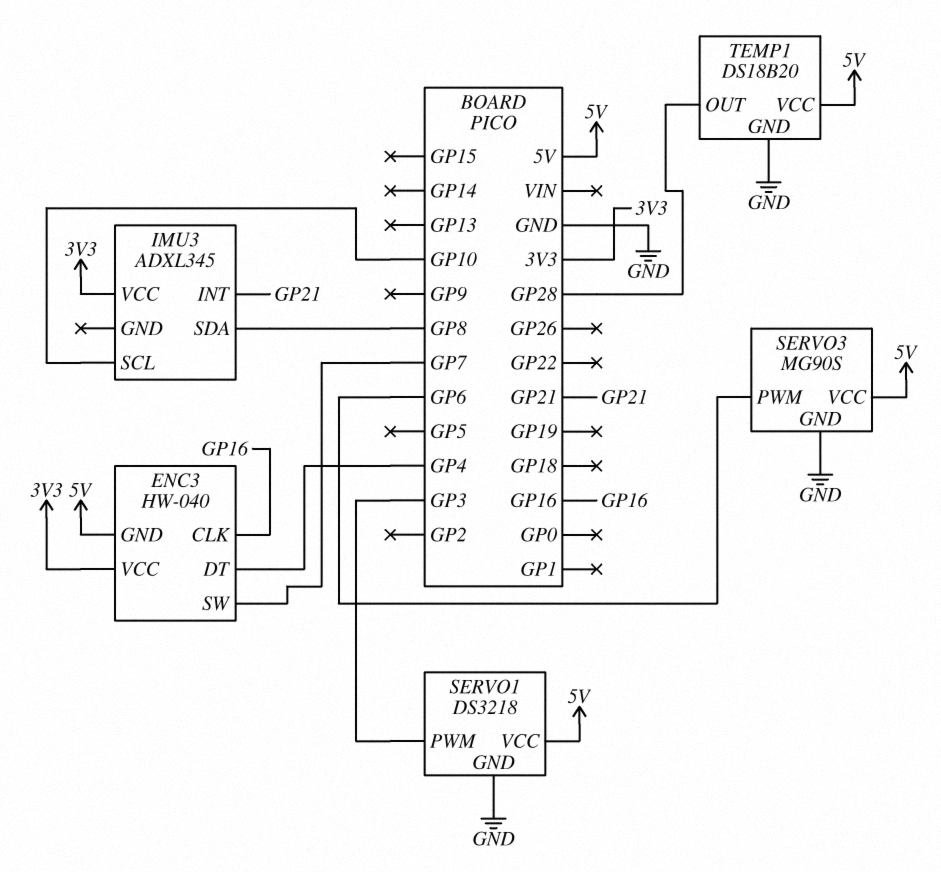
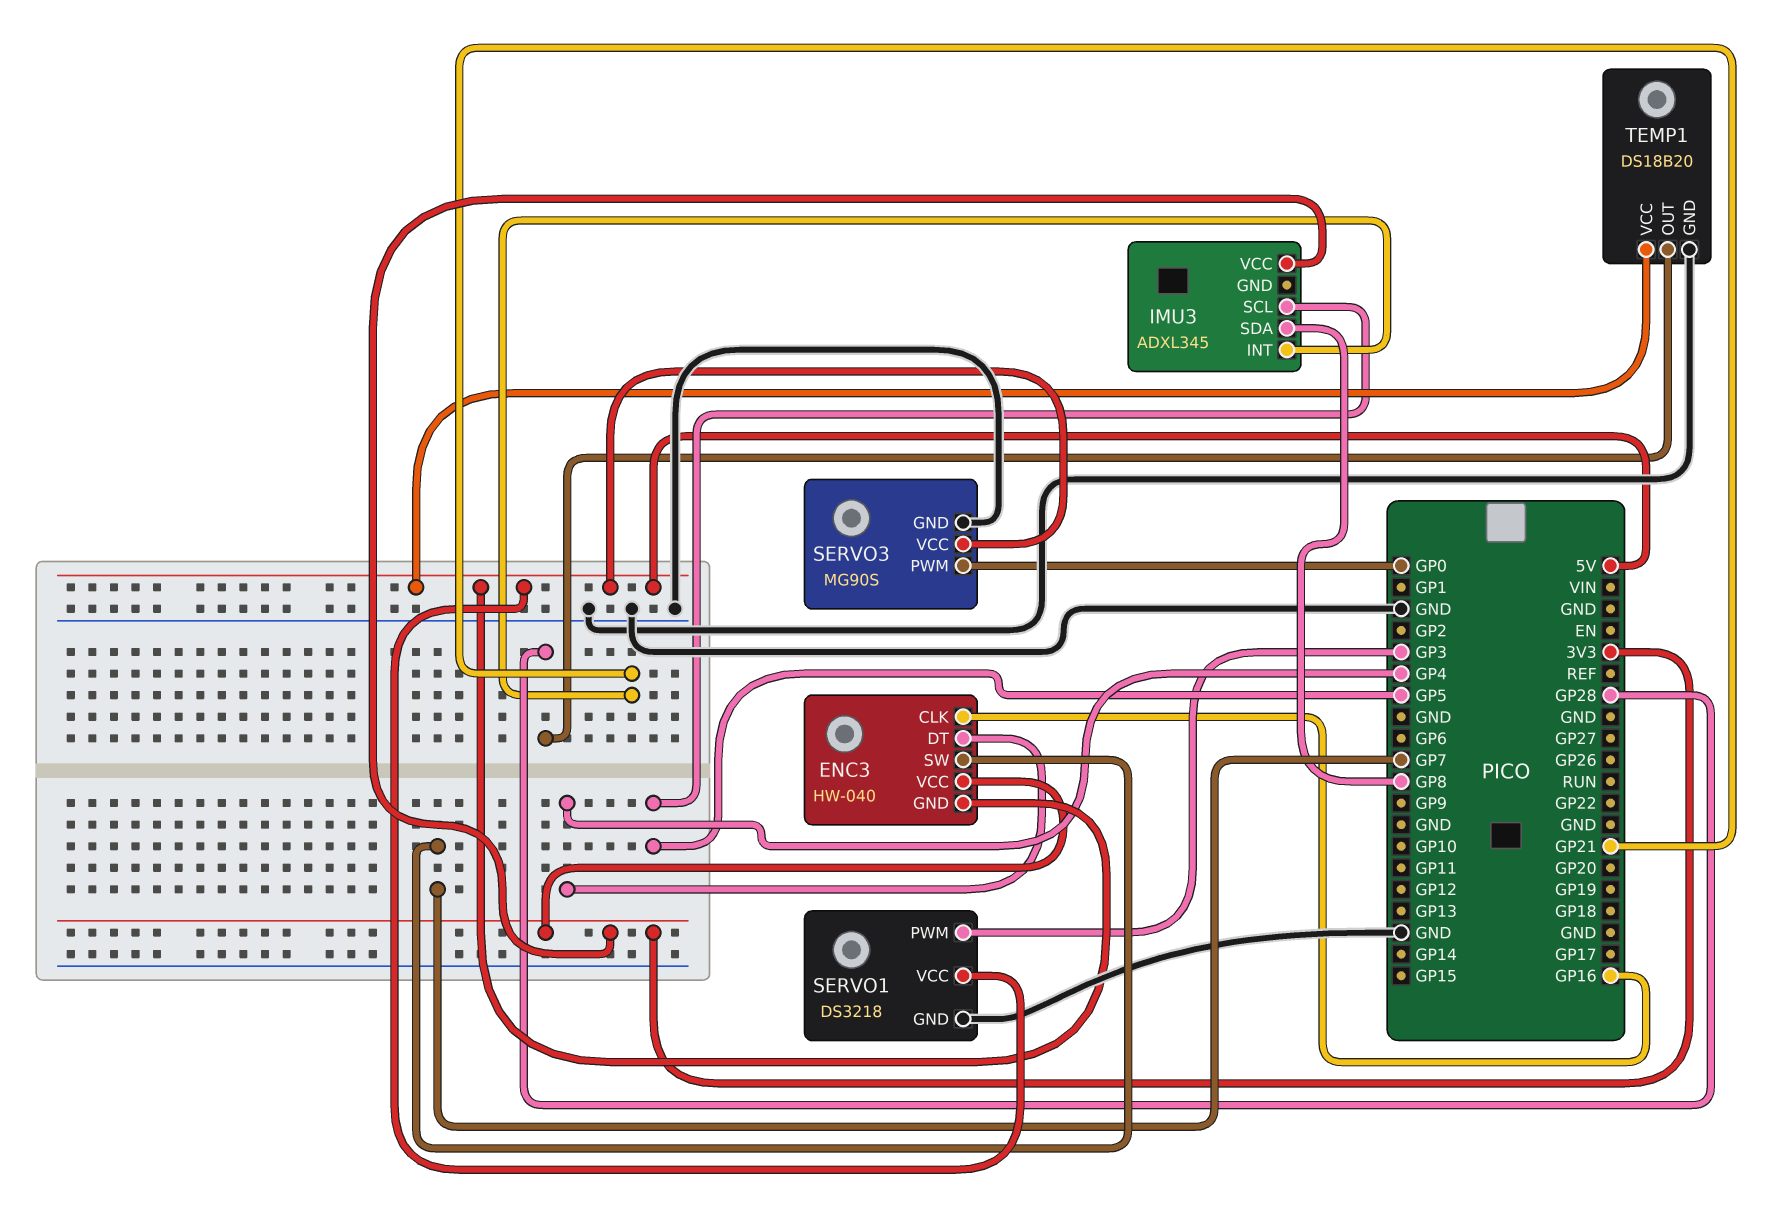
IMU3 pin SCL: GP10 -> GP5
SERVO3 pin PWM: GP6 -> GP0

